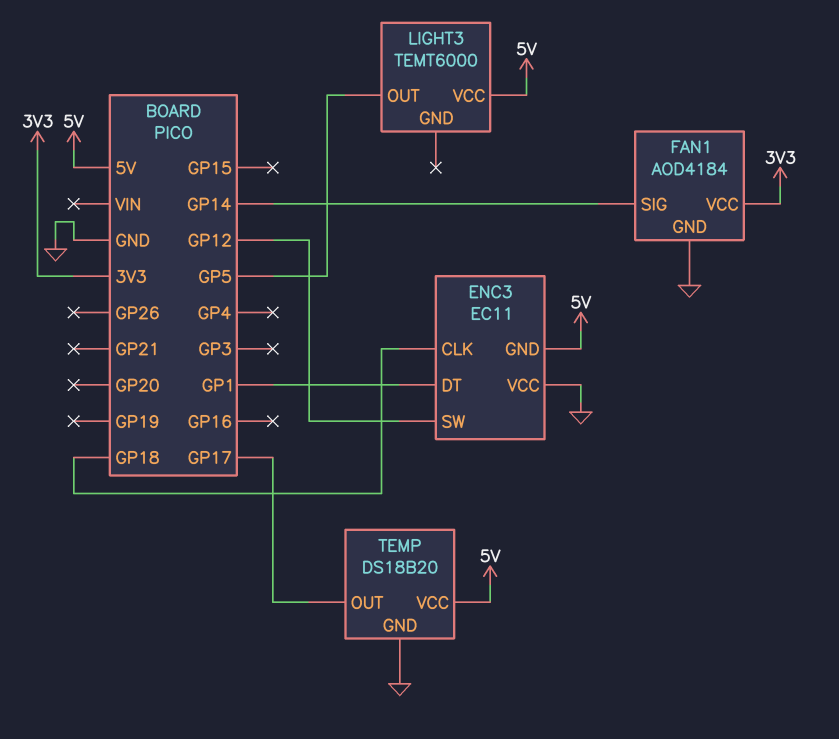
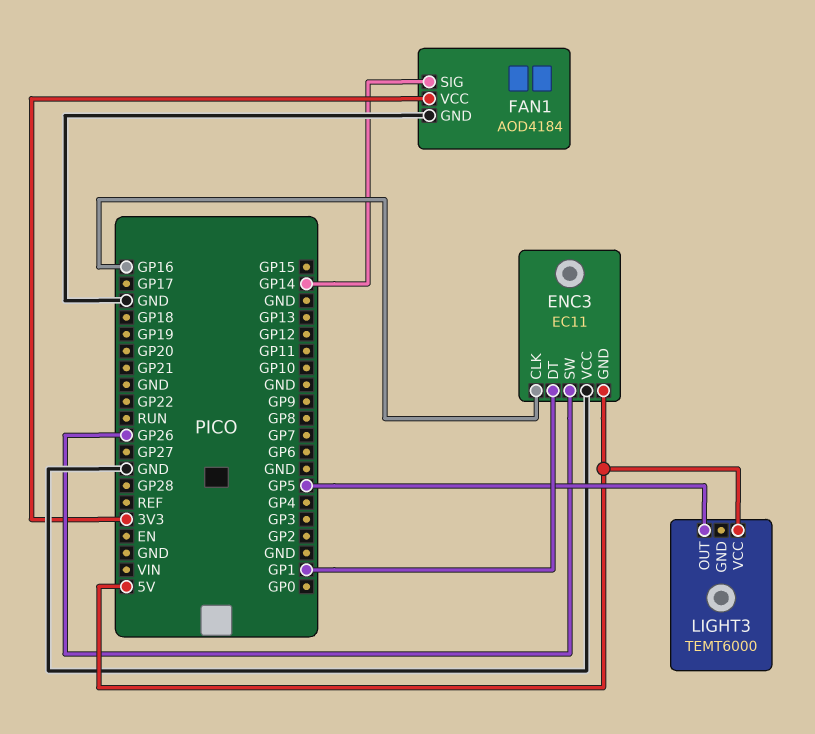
ENC3 pin CLK: GP18 -> GP16
ENC3 pin SW: GP12 -> GP26
TEMP: DS18B20 -> none
TEMP pin GND: GND -> none
TEMP pin OUT: GP17 -> none
TEMP pin VCC: 5V -> none

